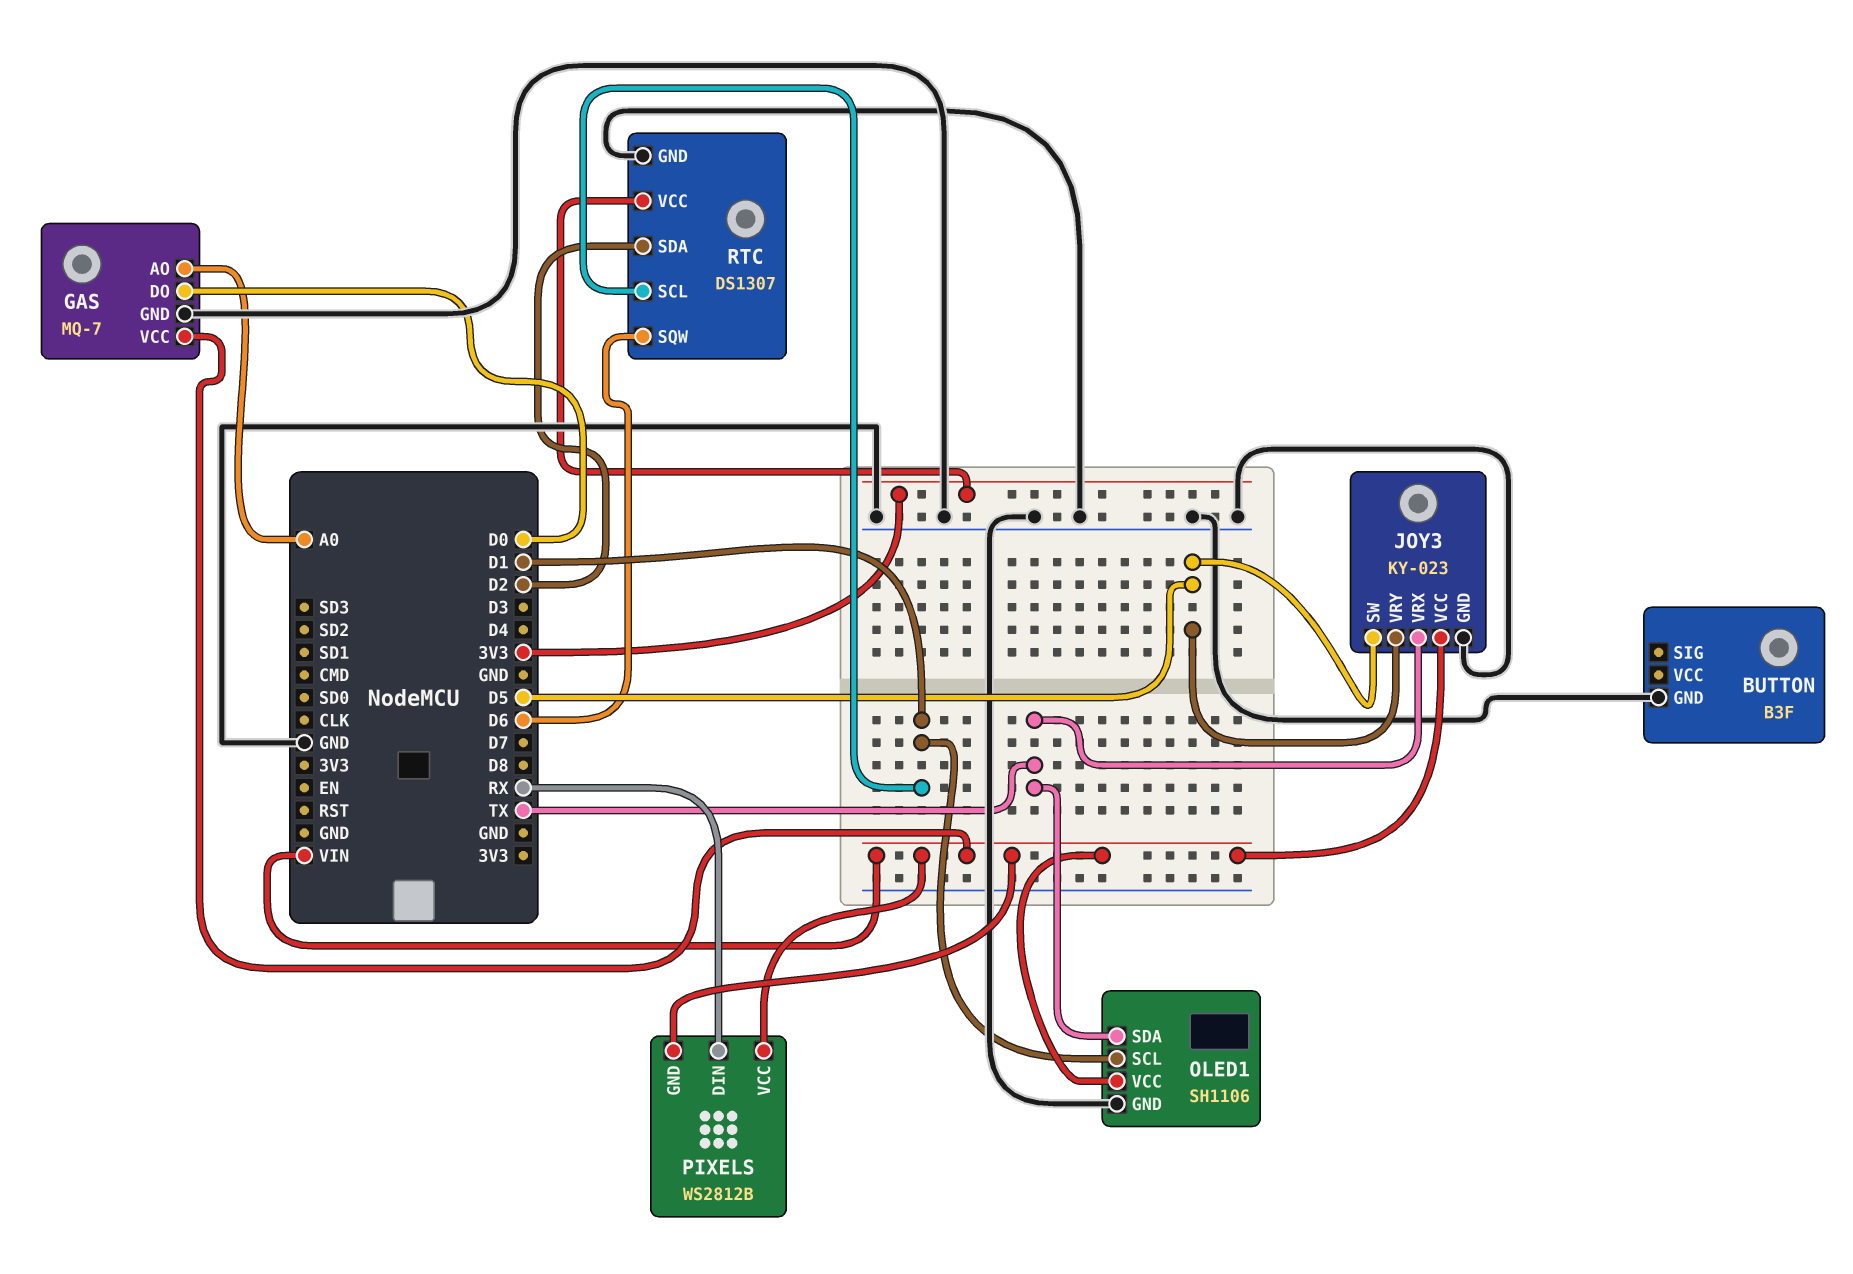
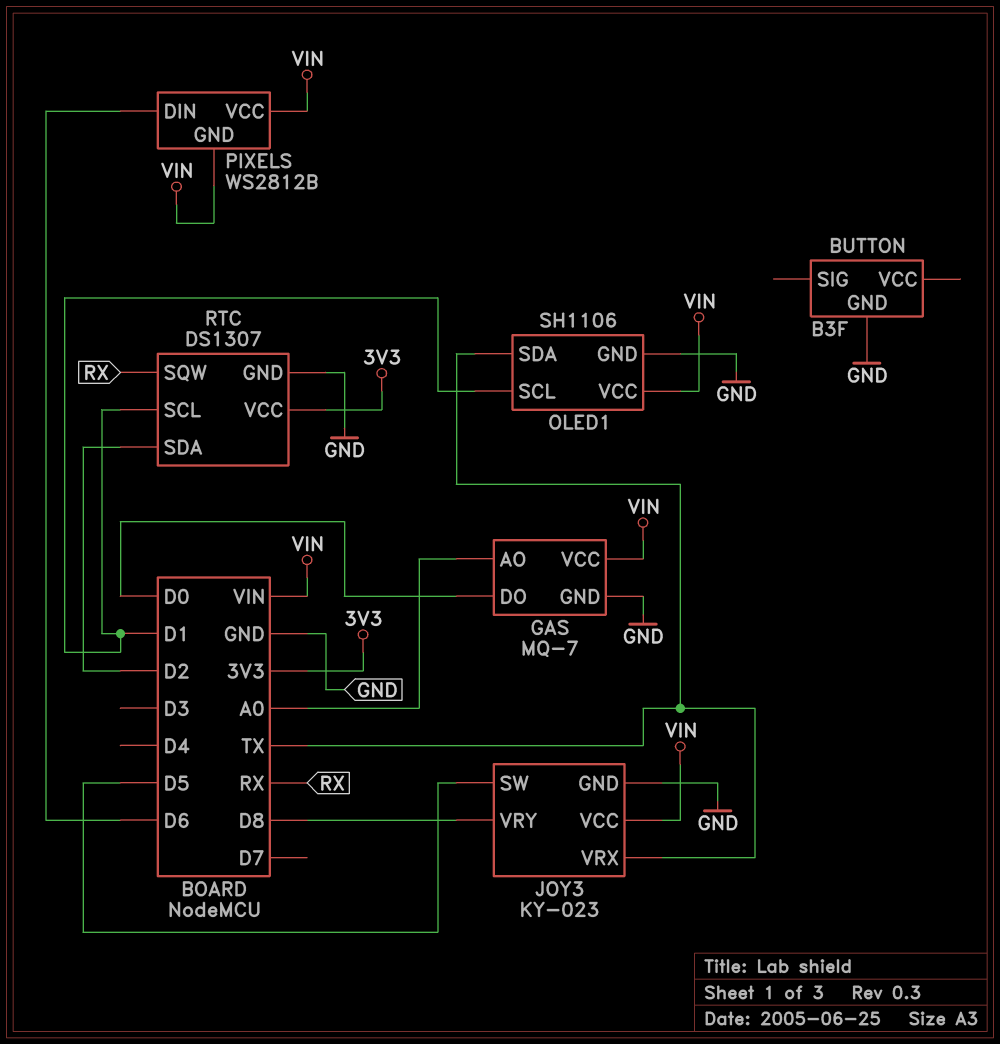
JOY3 pin VRY: D5 -> D8
PIXELS pin DIN: RX -> D6
RTC pin SQW: D6 -> RX

